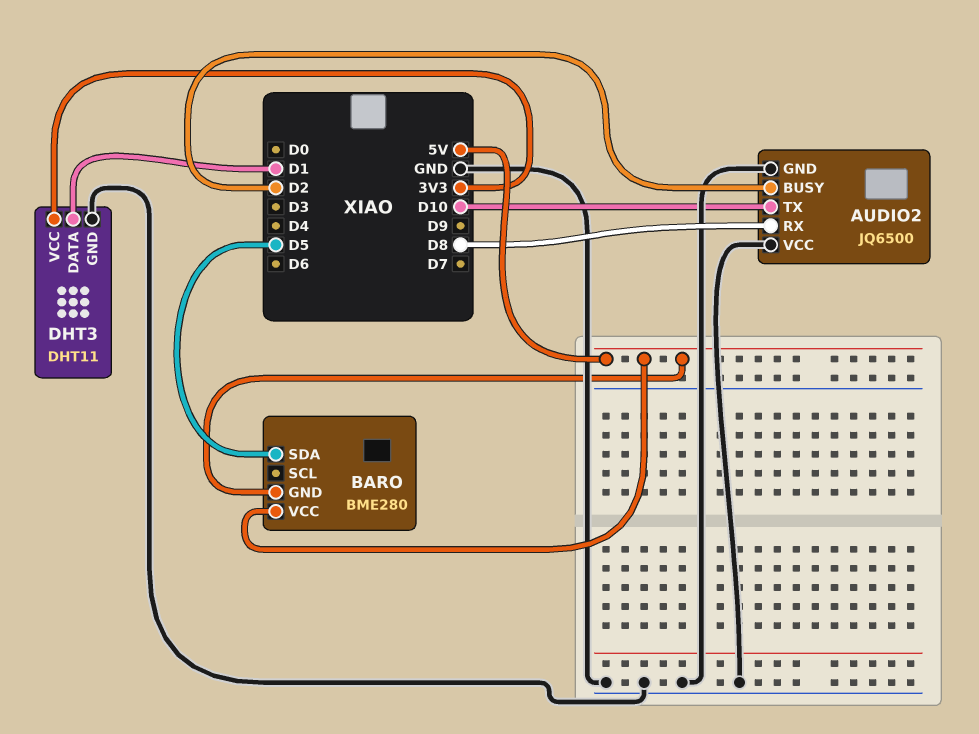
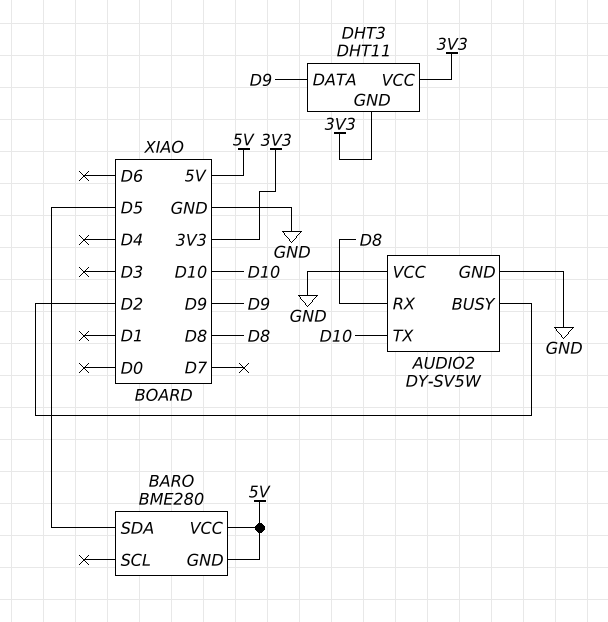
AUDIO2: JQ6500 -> DY-SV5W
DHT3 pin DATA: D1 -> D9
DHT3 pin GND: GND -> 3V3

